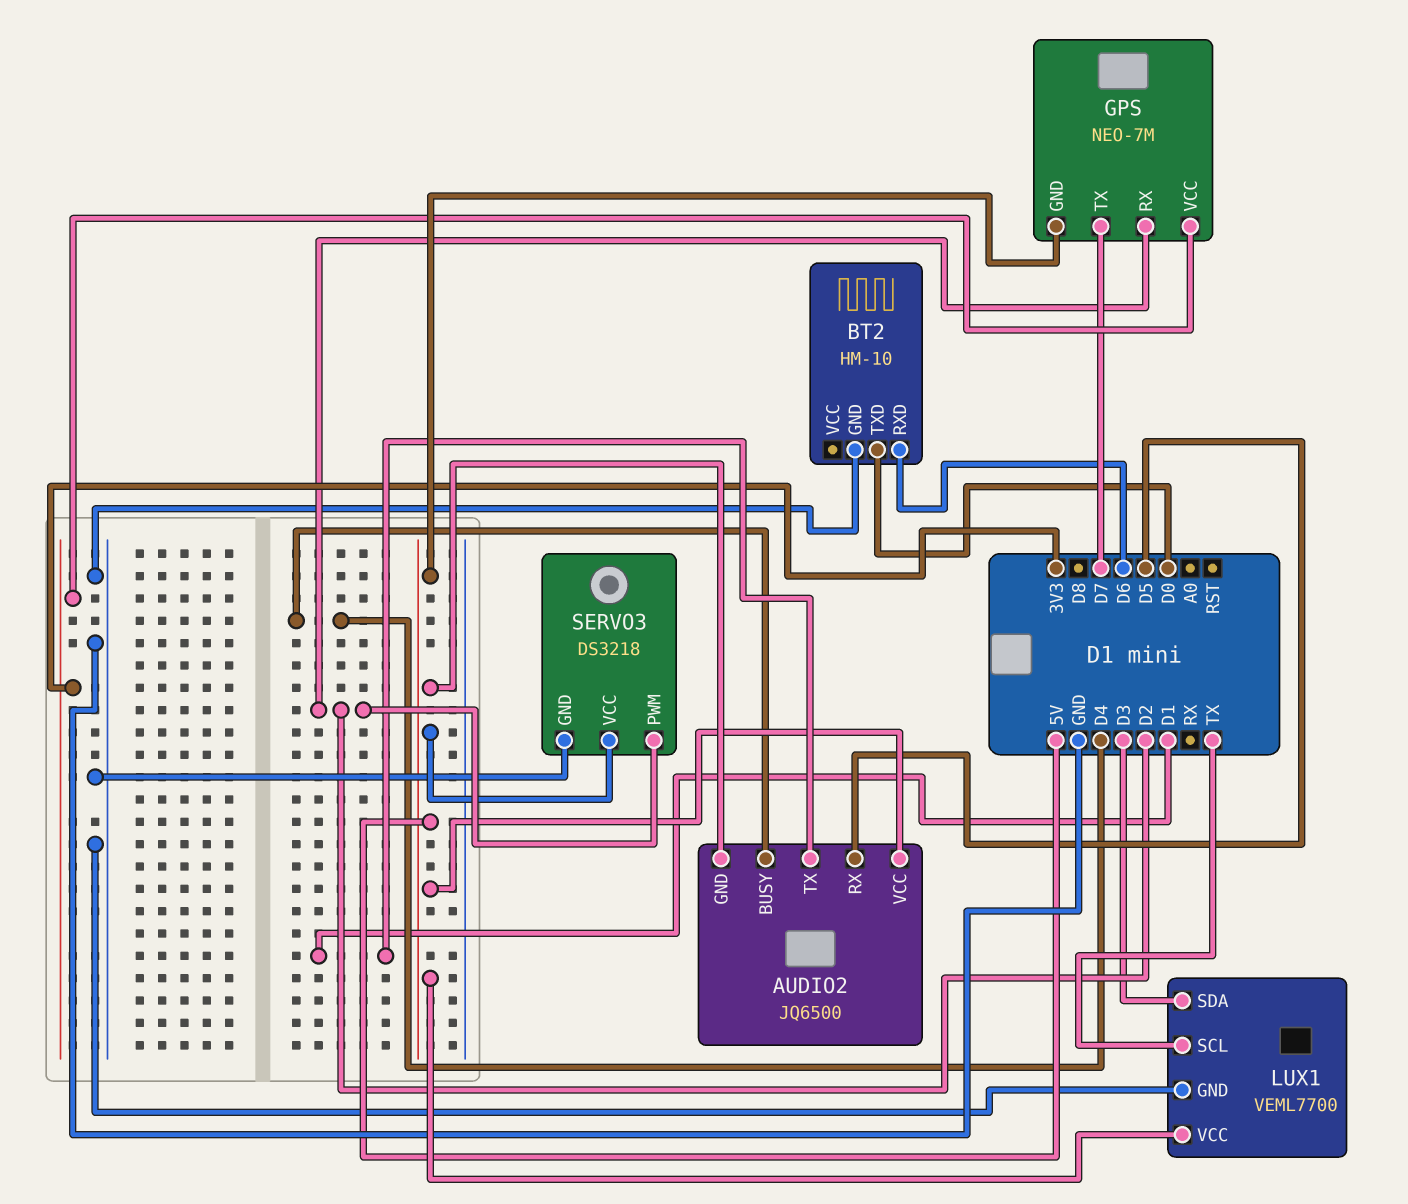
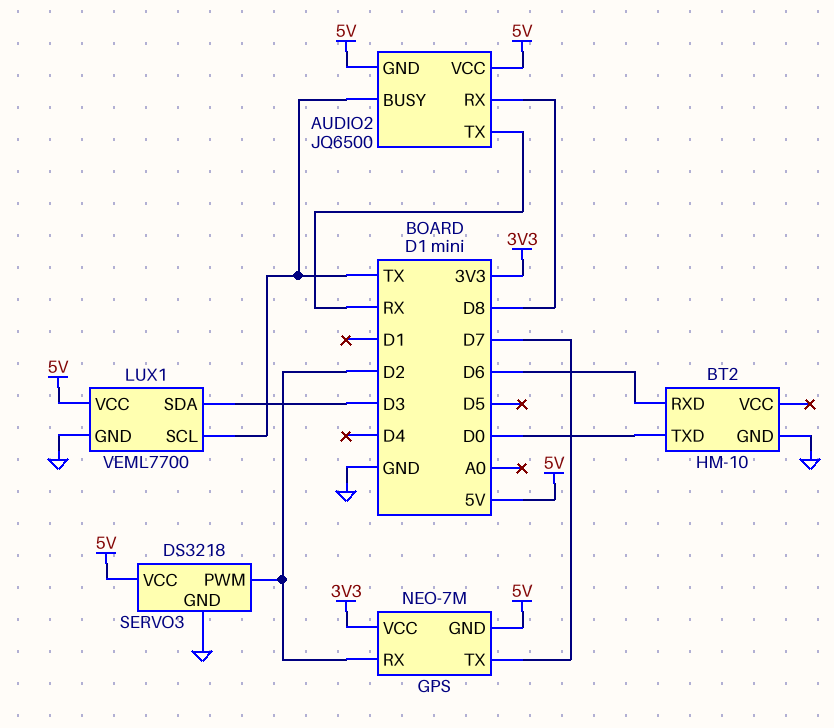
AUDIO2 pin BUSY: D4 -> TX
AUDIO2 pin RX: D5 -> D8
AUDIO2 pin TX: D1 -> RX

